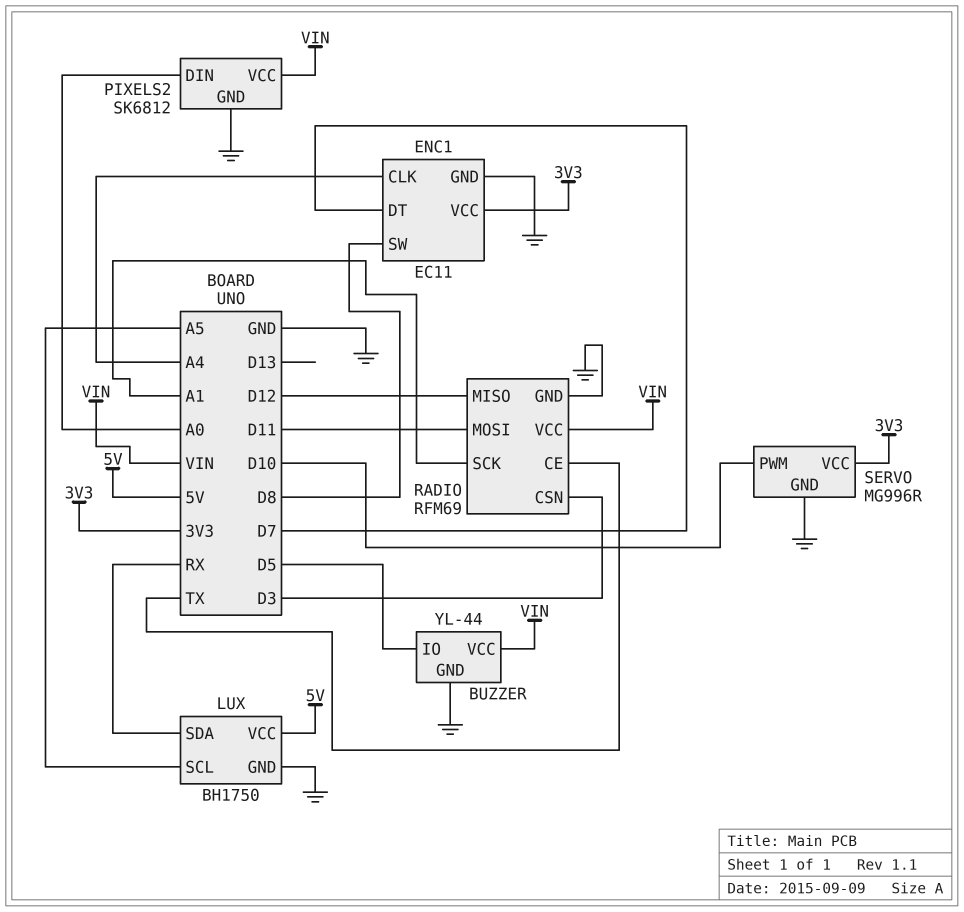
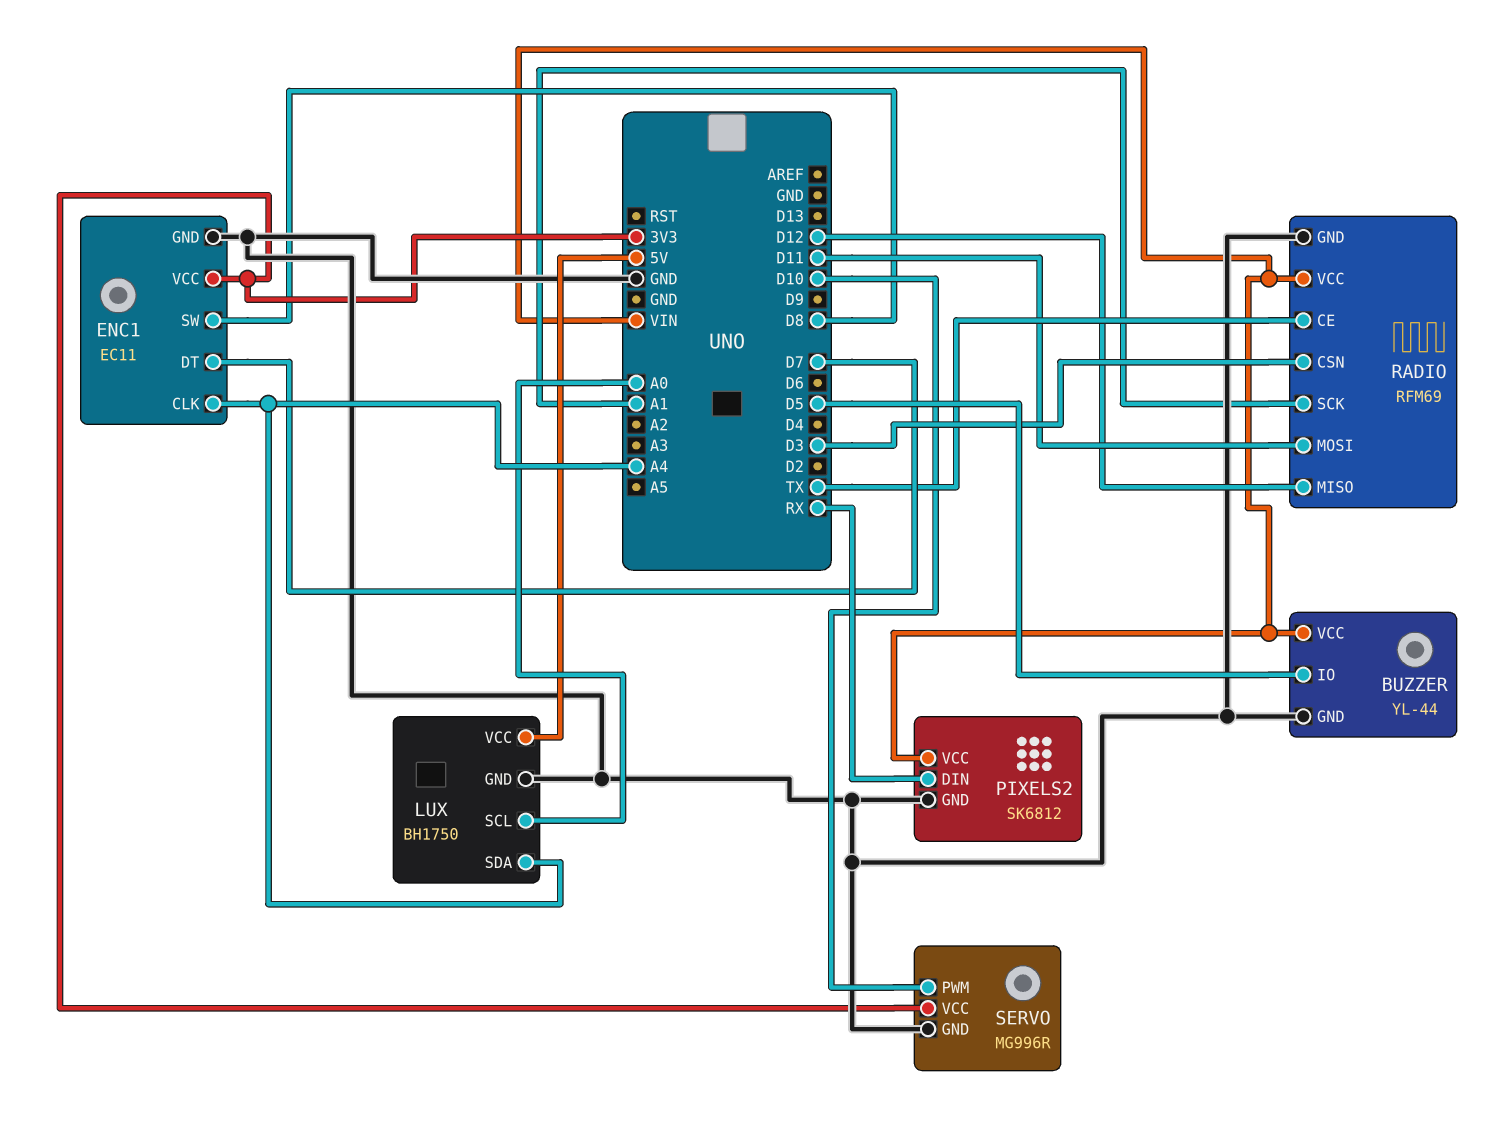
LUX pin SCL: A5 -> A0
LUX pin SDA: RX -> A4
PIXELS2 pin DIN: A0 -> RX

